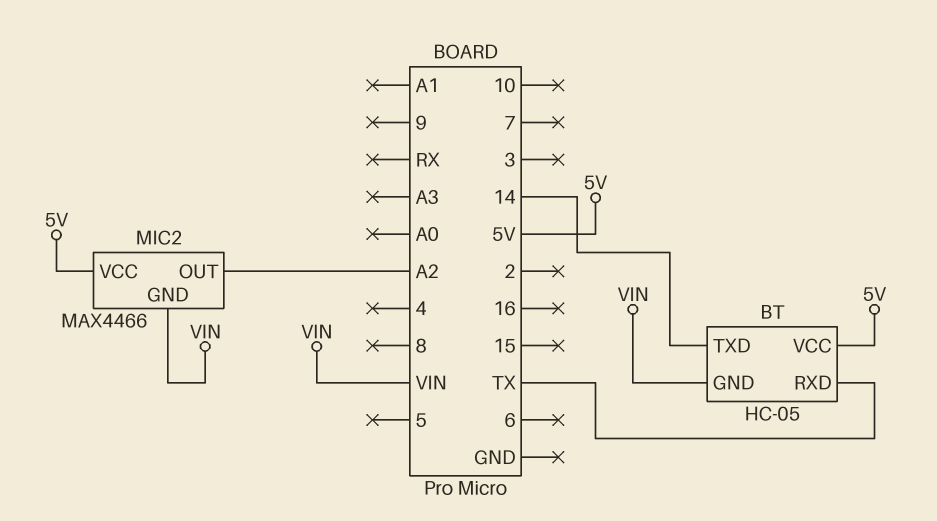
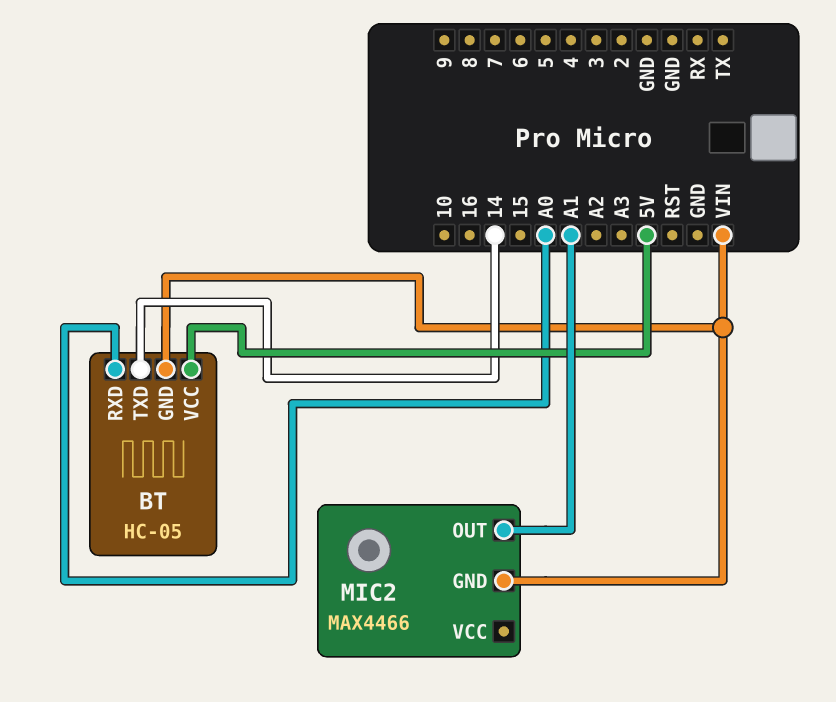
BT pin RXD: TX -> A0
MIC2 pin OUT: A2 -> A1
MIC2 pin VCC: 5V -> none

